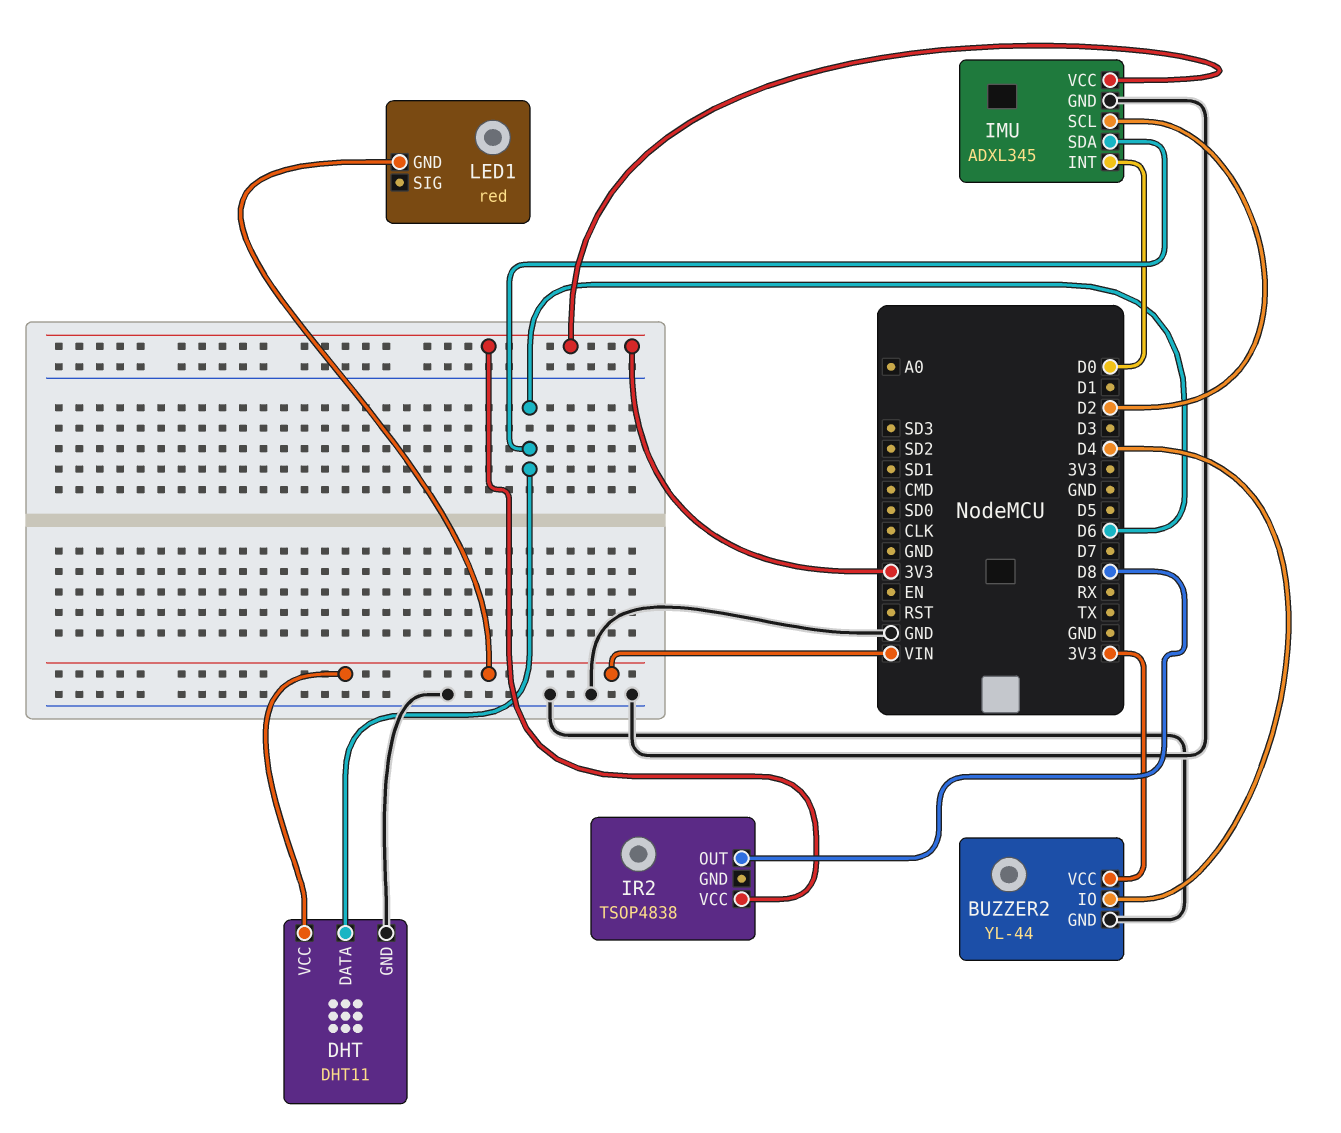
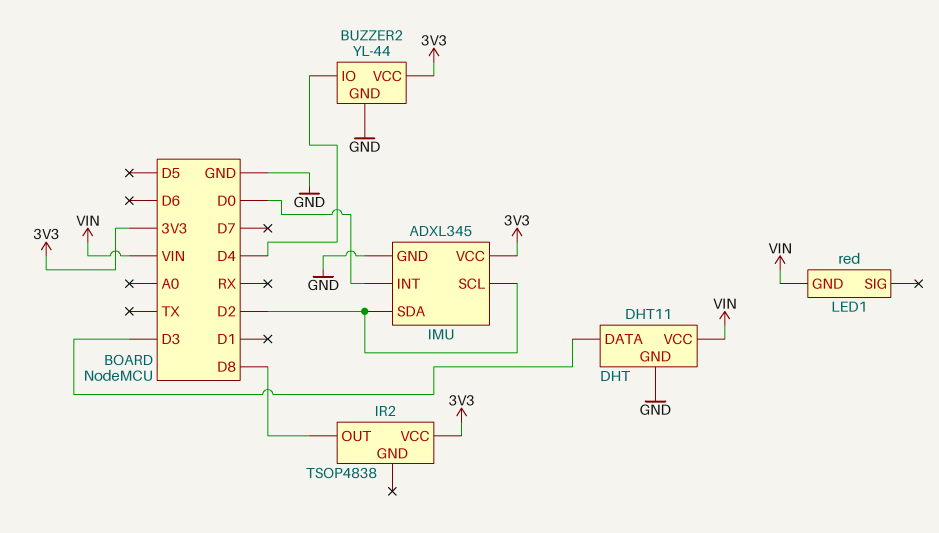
DHT pin DATA: D6 -> D3
IMU pin SDA: D6 -> D2

